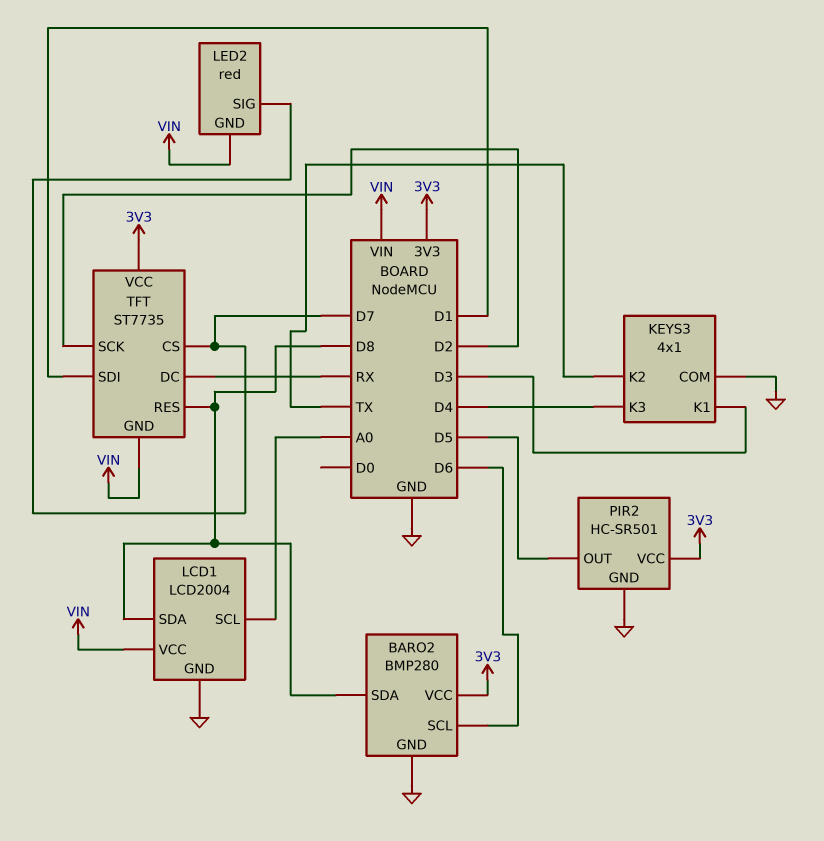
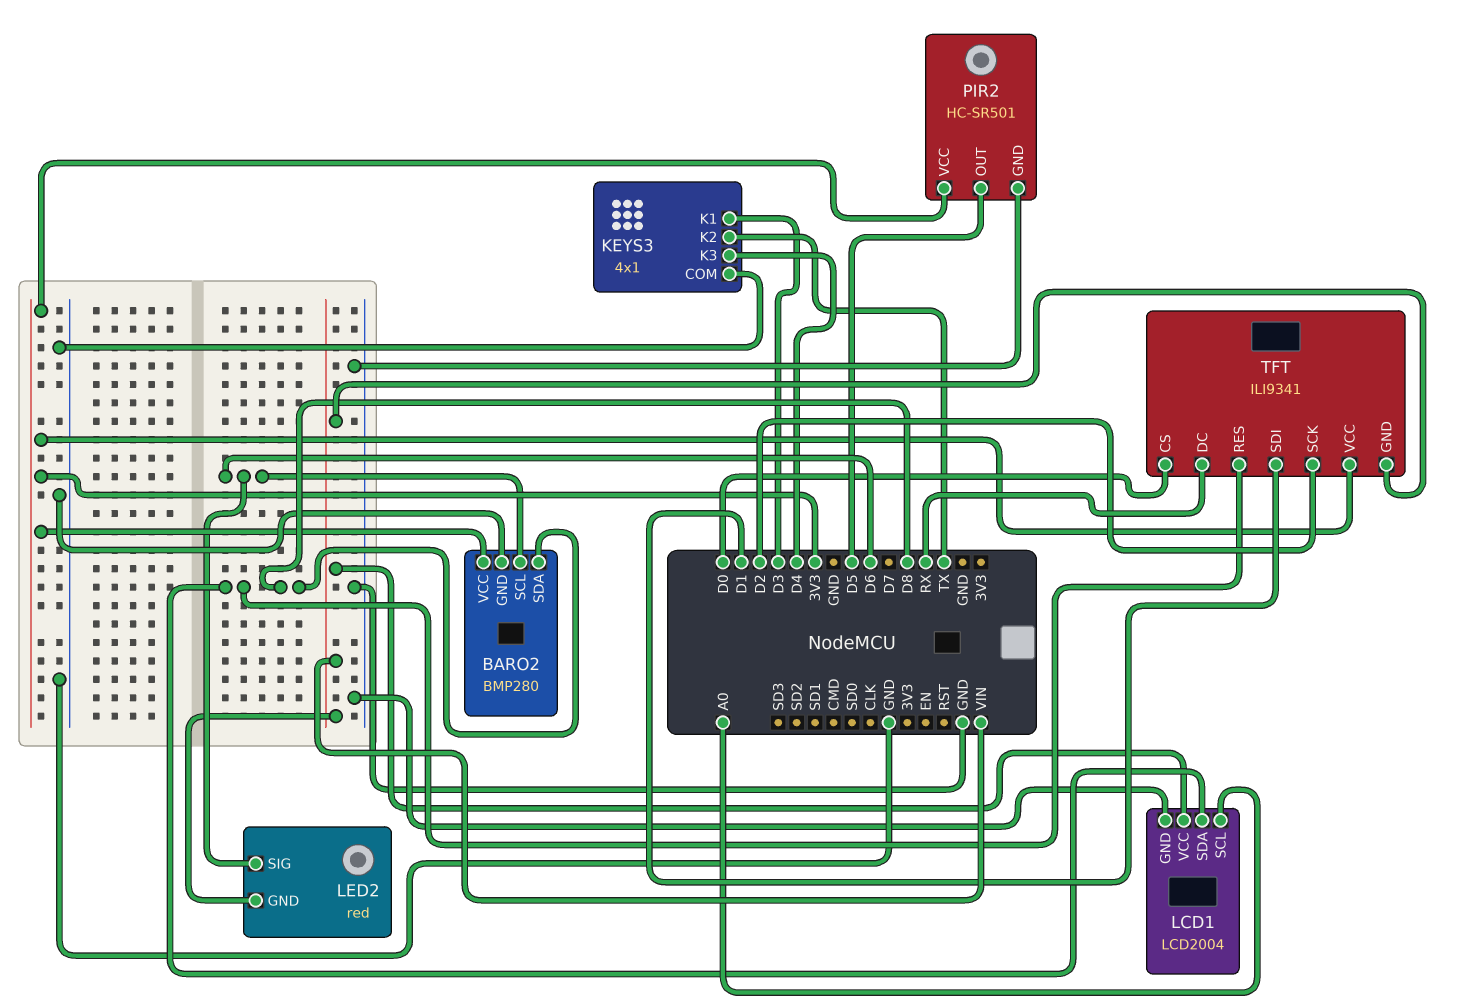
LED2 pin SIG: D7 -> D6
TFT: ST7735 -> ILI9341
TFT pin CS: D7 -> D0

